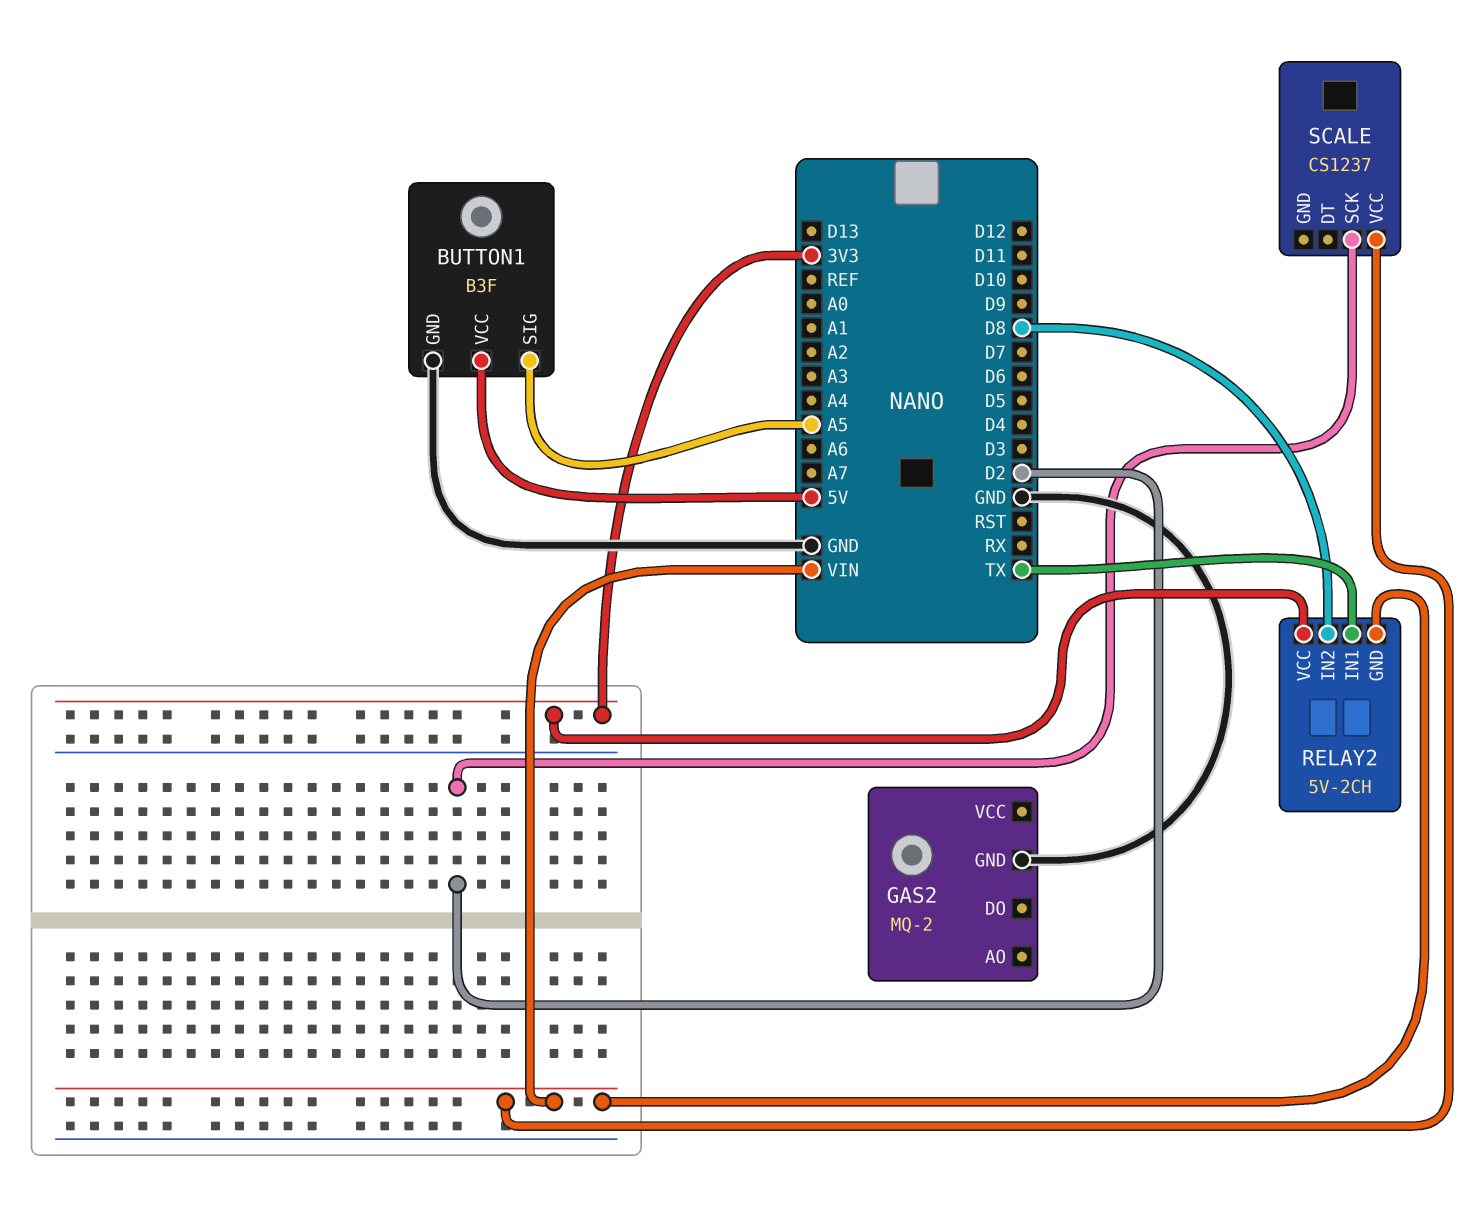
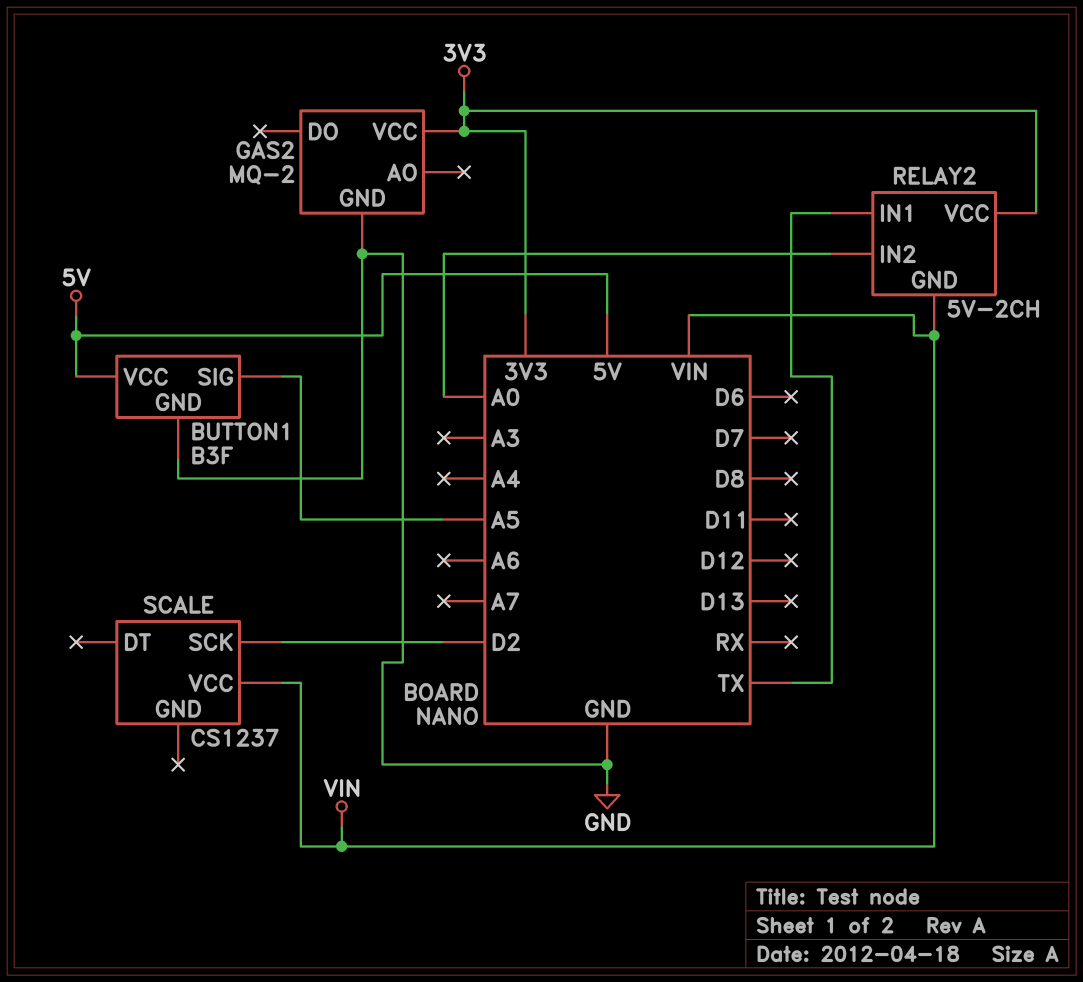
GAS2 pin VCC: none -> 3V3
RELAY2 pin IN2: D8 -> A0

